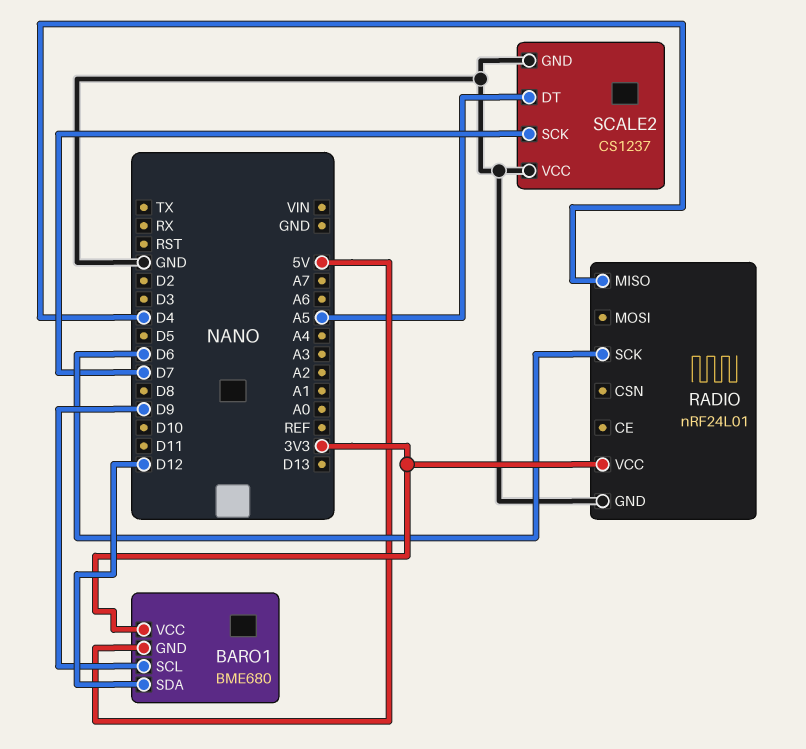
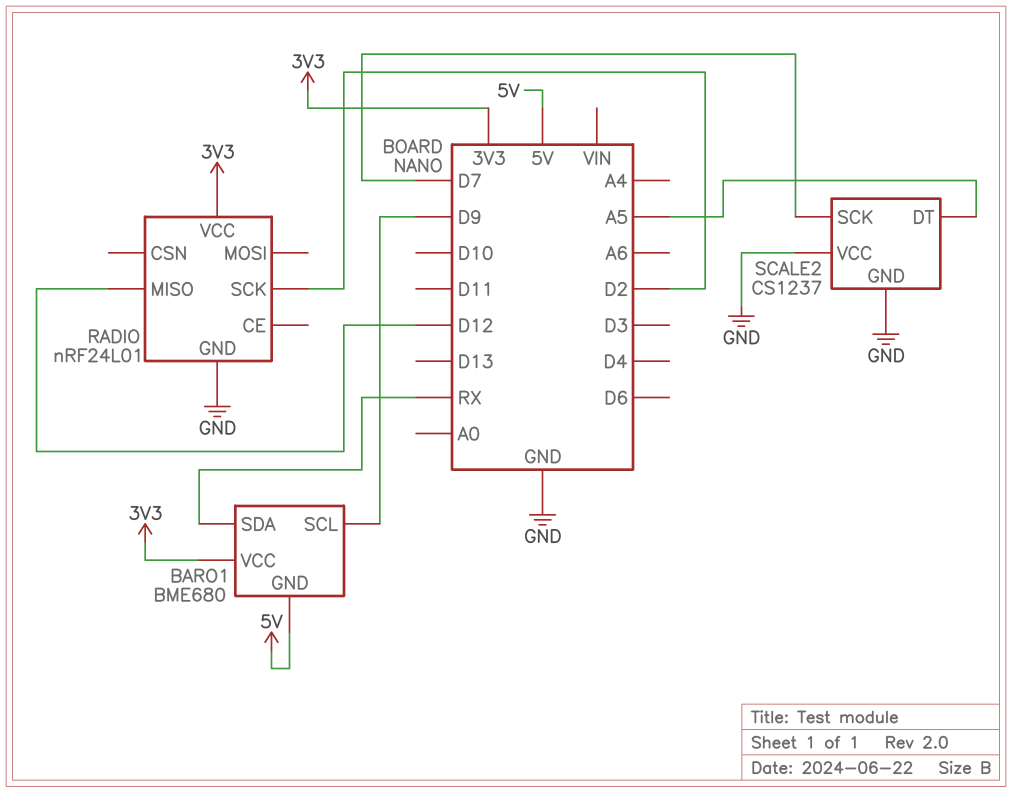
BARO1 pin SDA: D12 -> RX
RADIO pin MISO: D4 -> D12
RADIO pin SCK: D6 -> D2

